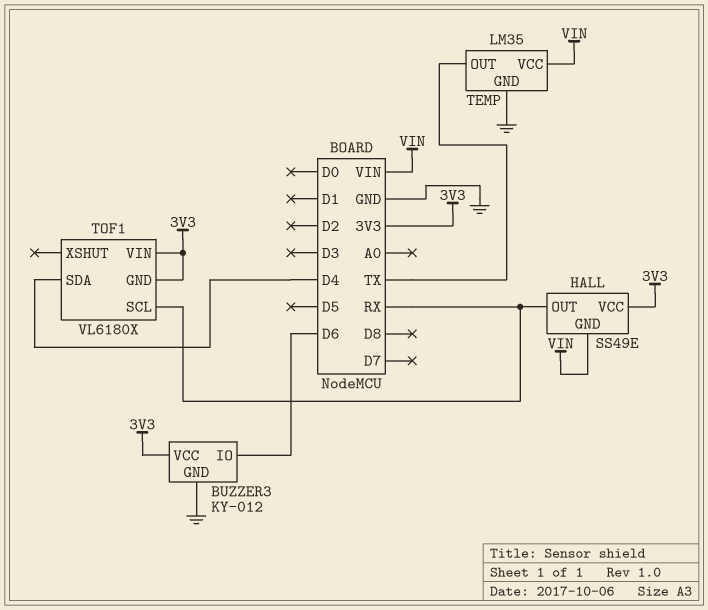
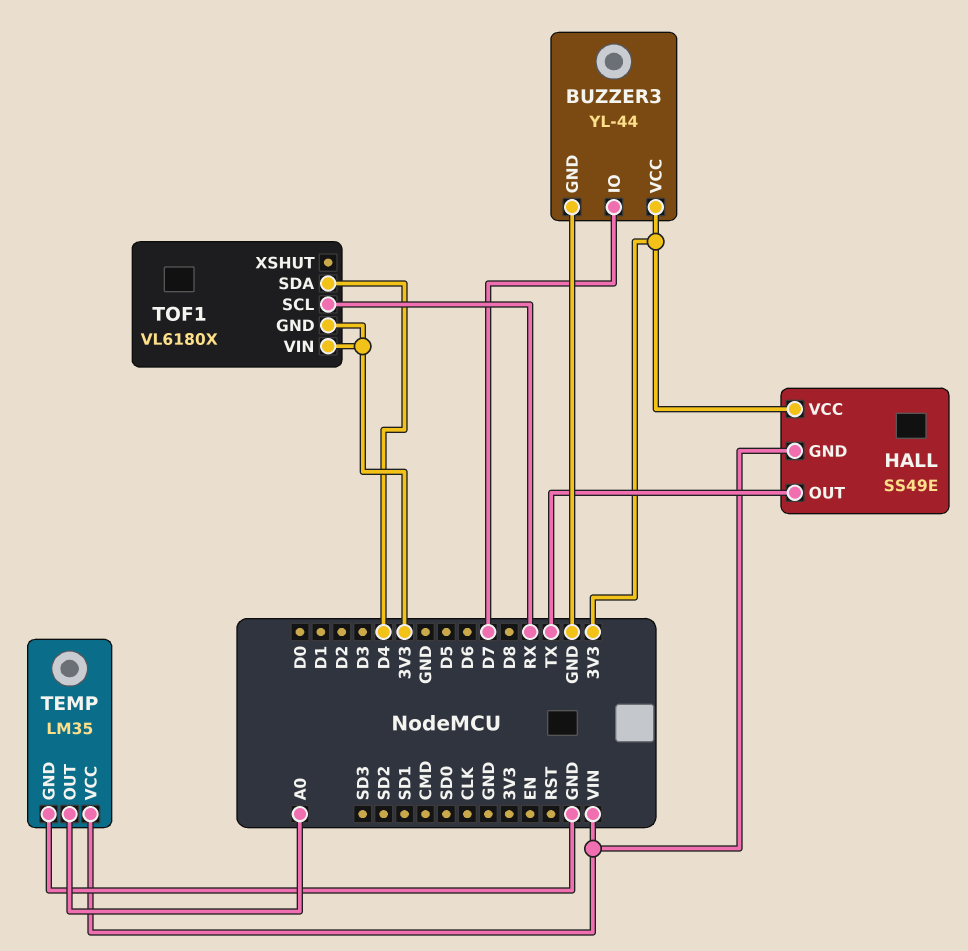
BUZZER3: KY-012 -> YL-44
BUZZER3 pin IO: D6 -> D7
HALL pin OUT: RX -> TX
TEMP pin OUT: TX -> A0

